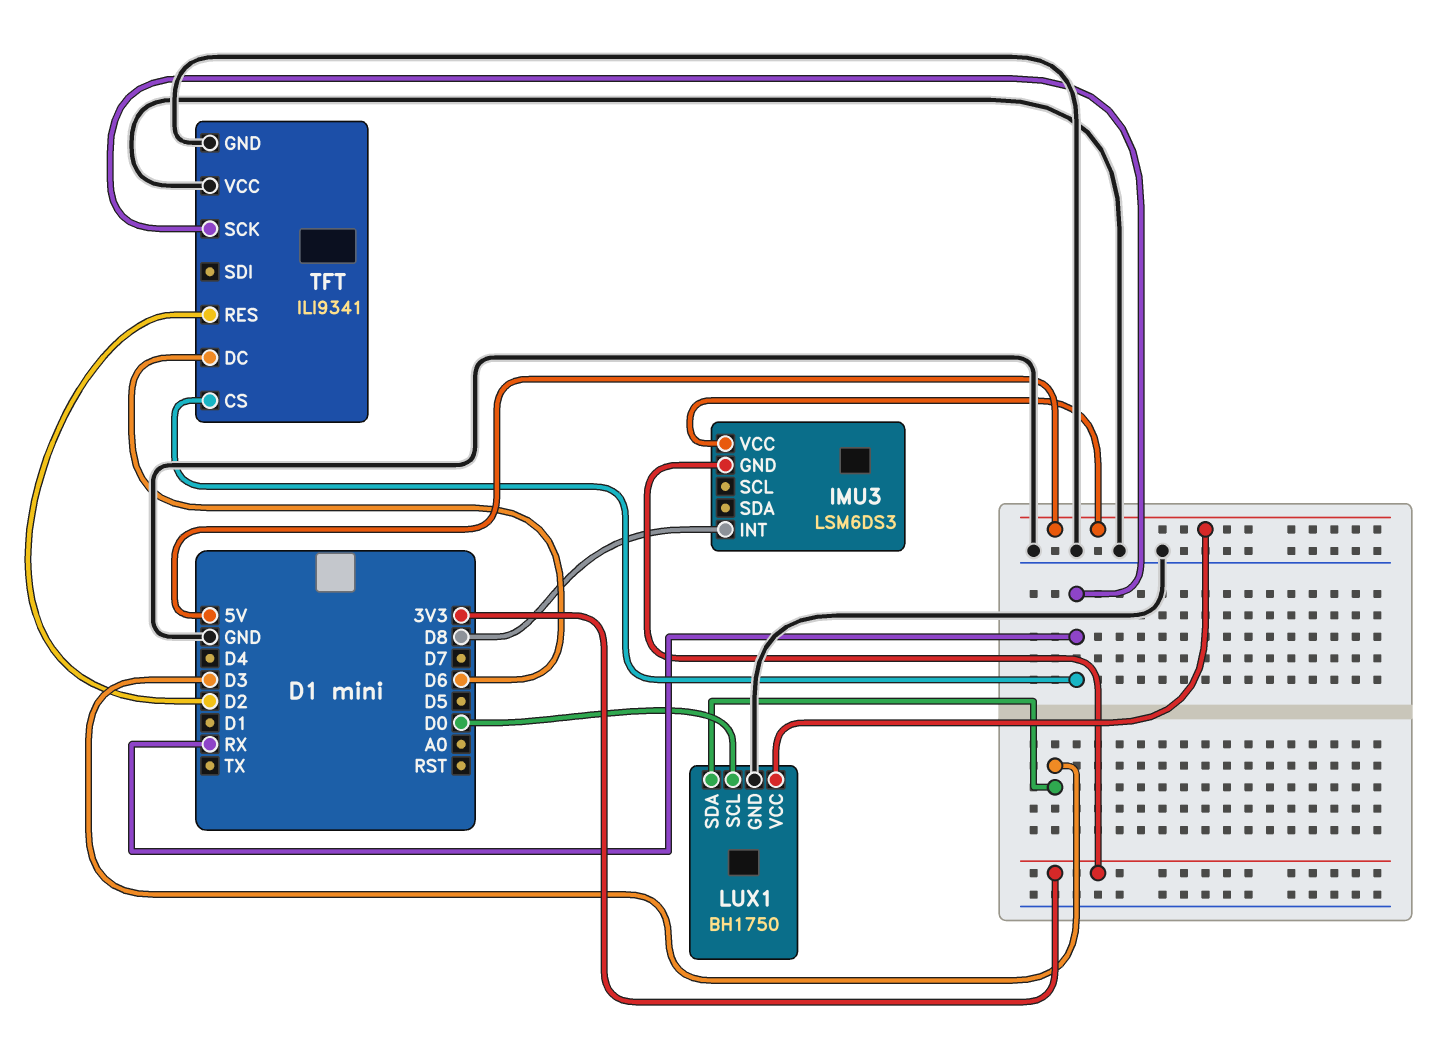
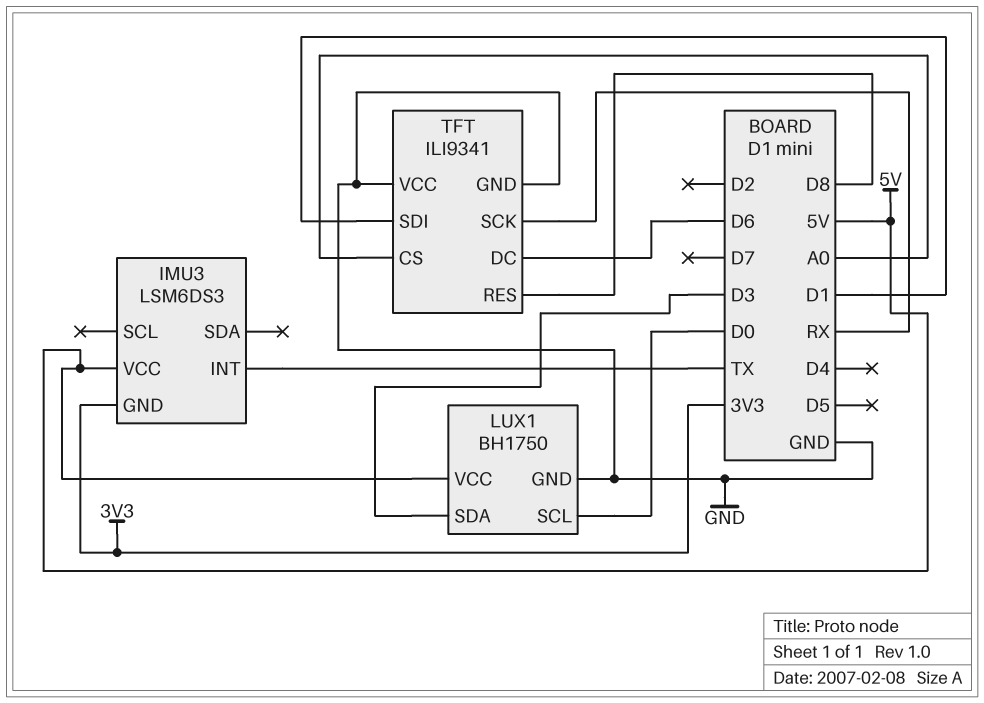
IMU3 pin INT: D8 -> TX
TFT pin CS: RX -> A0
TFT pin RES: D2 -> D8
TFT pin SDI: none -> D1

